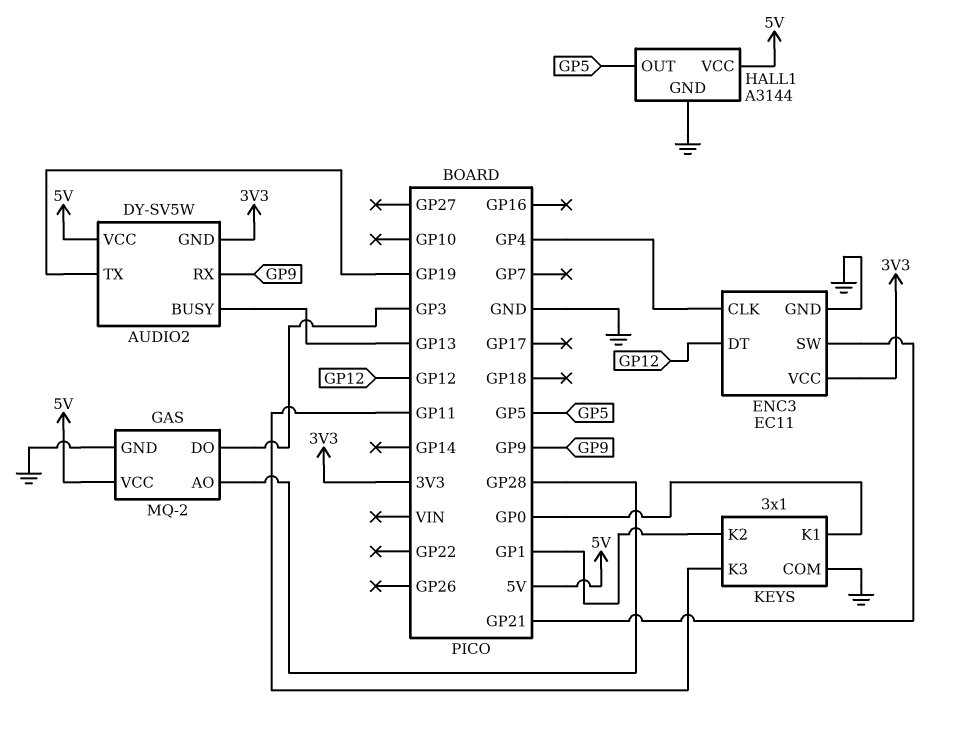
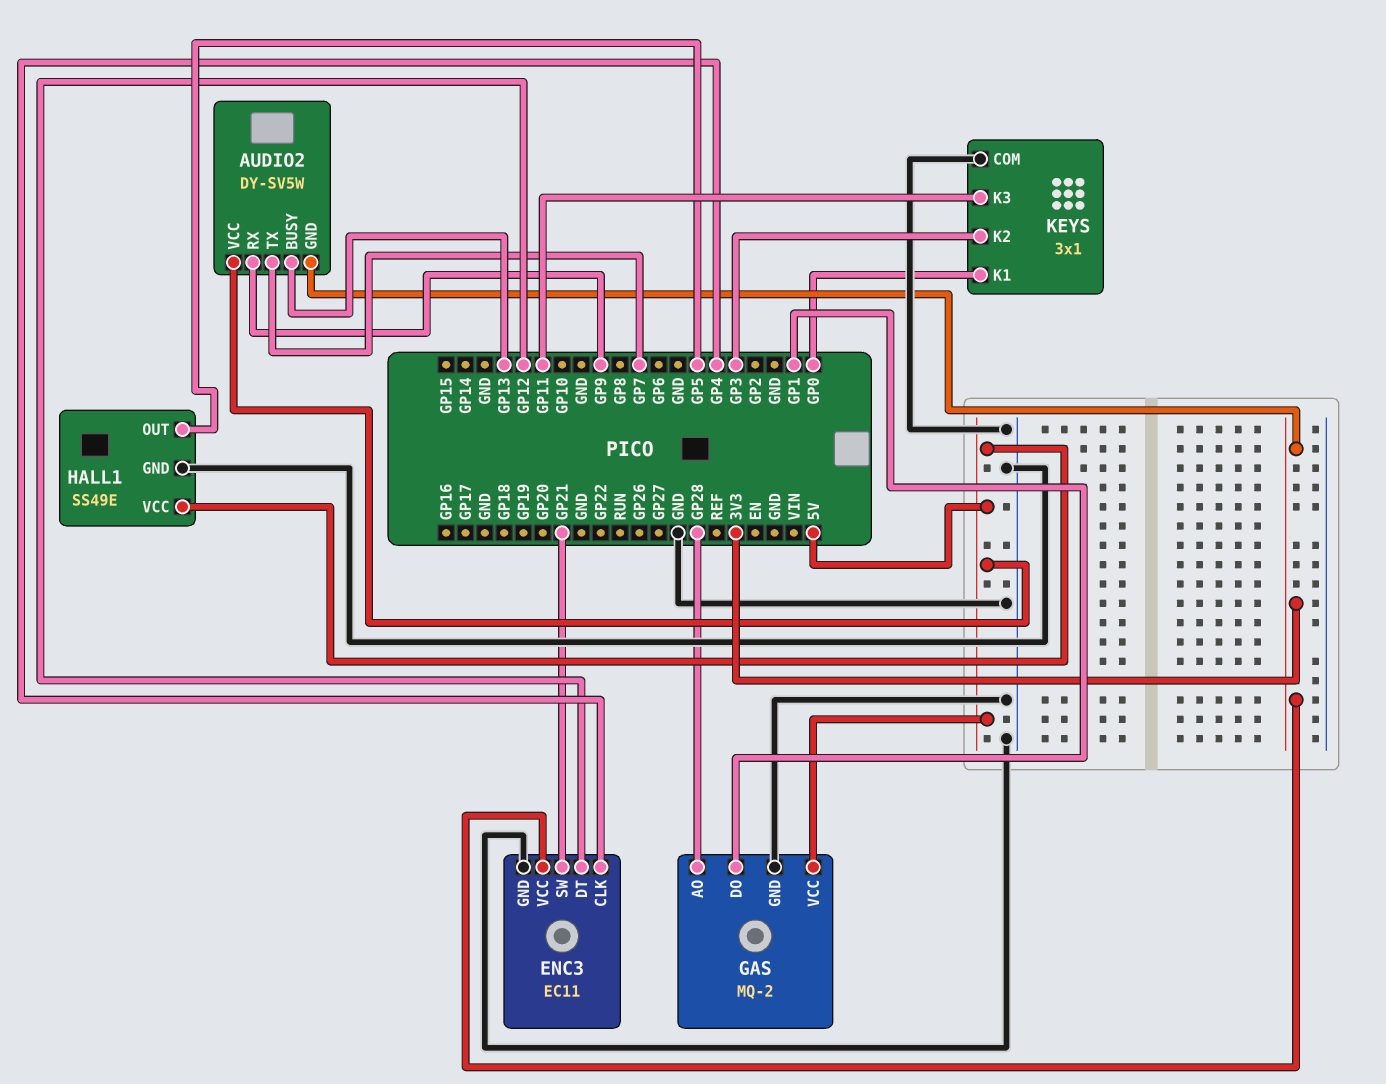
AUDIO2 pin TX: GP19 -> GP7
GAS pin DO: GP3 -> GP1
HALL1: A3144 -> SS49E
KEYS pin K2: GP1 -> GP3

